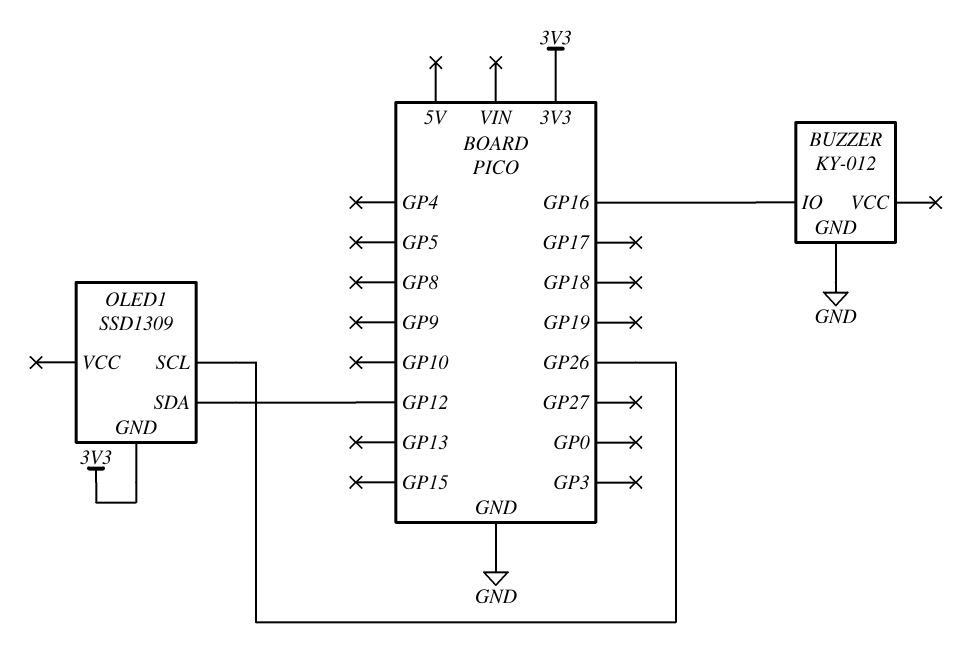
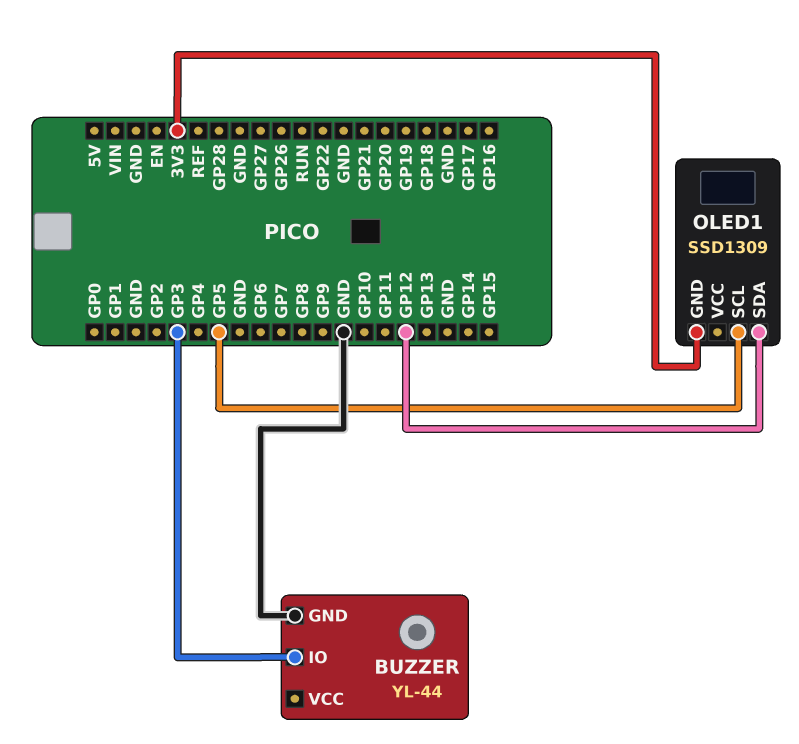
BUZZER: KY-012 -> YL-44
BUZZER pin IO: GP16 -> GP3
OLED1 pin SCL: GP26 -> GP5

